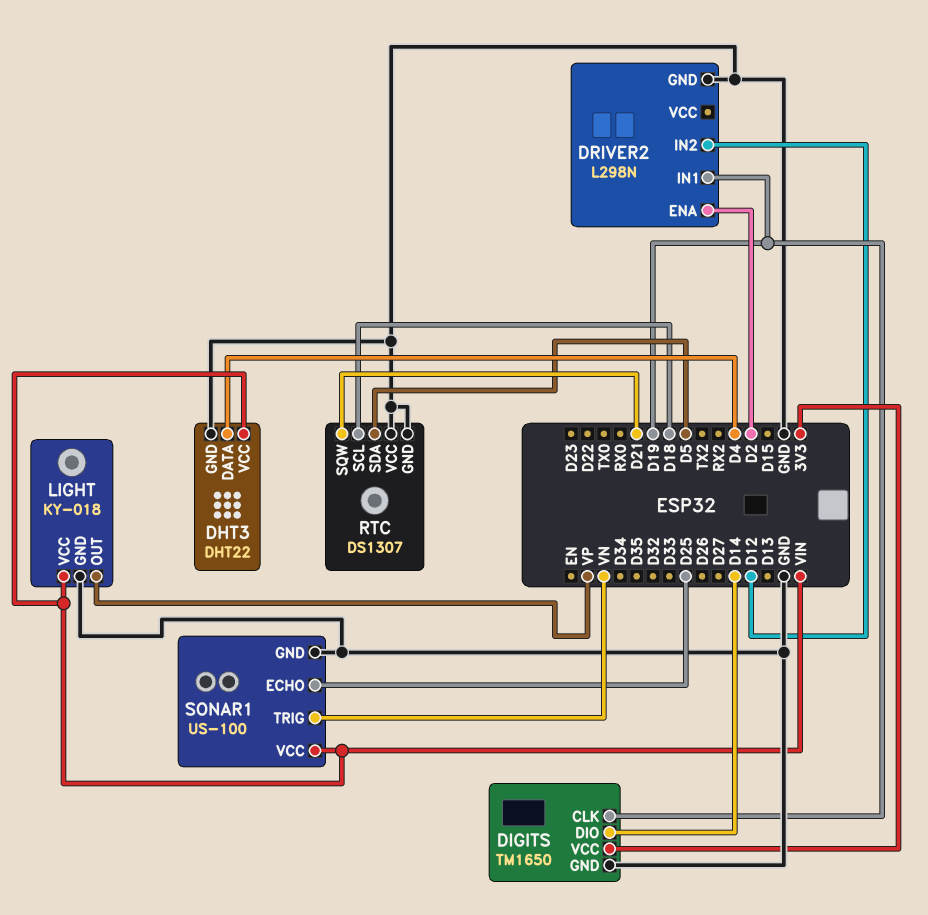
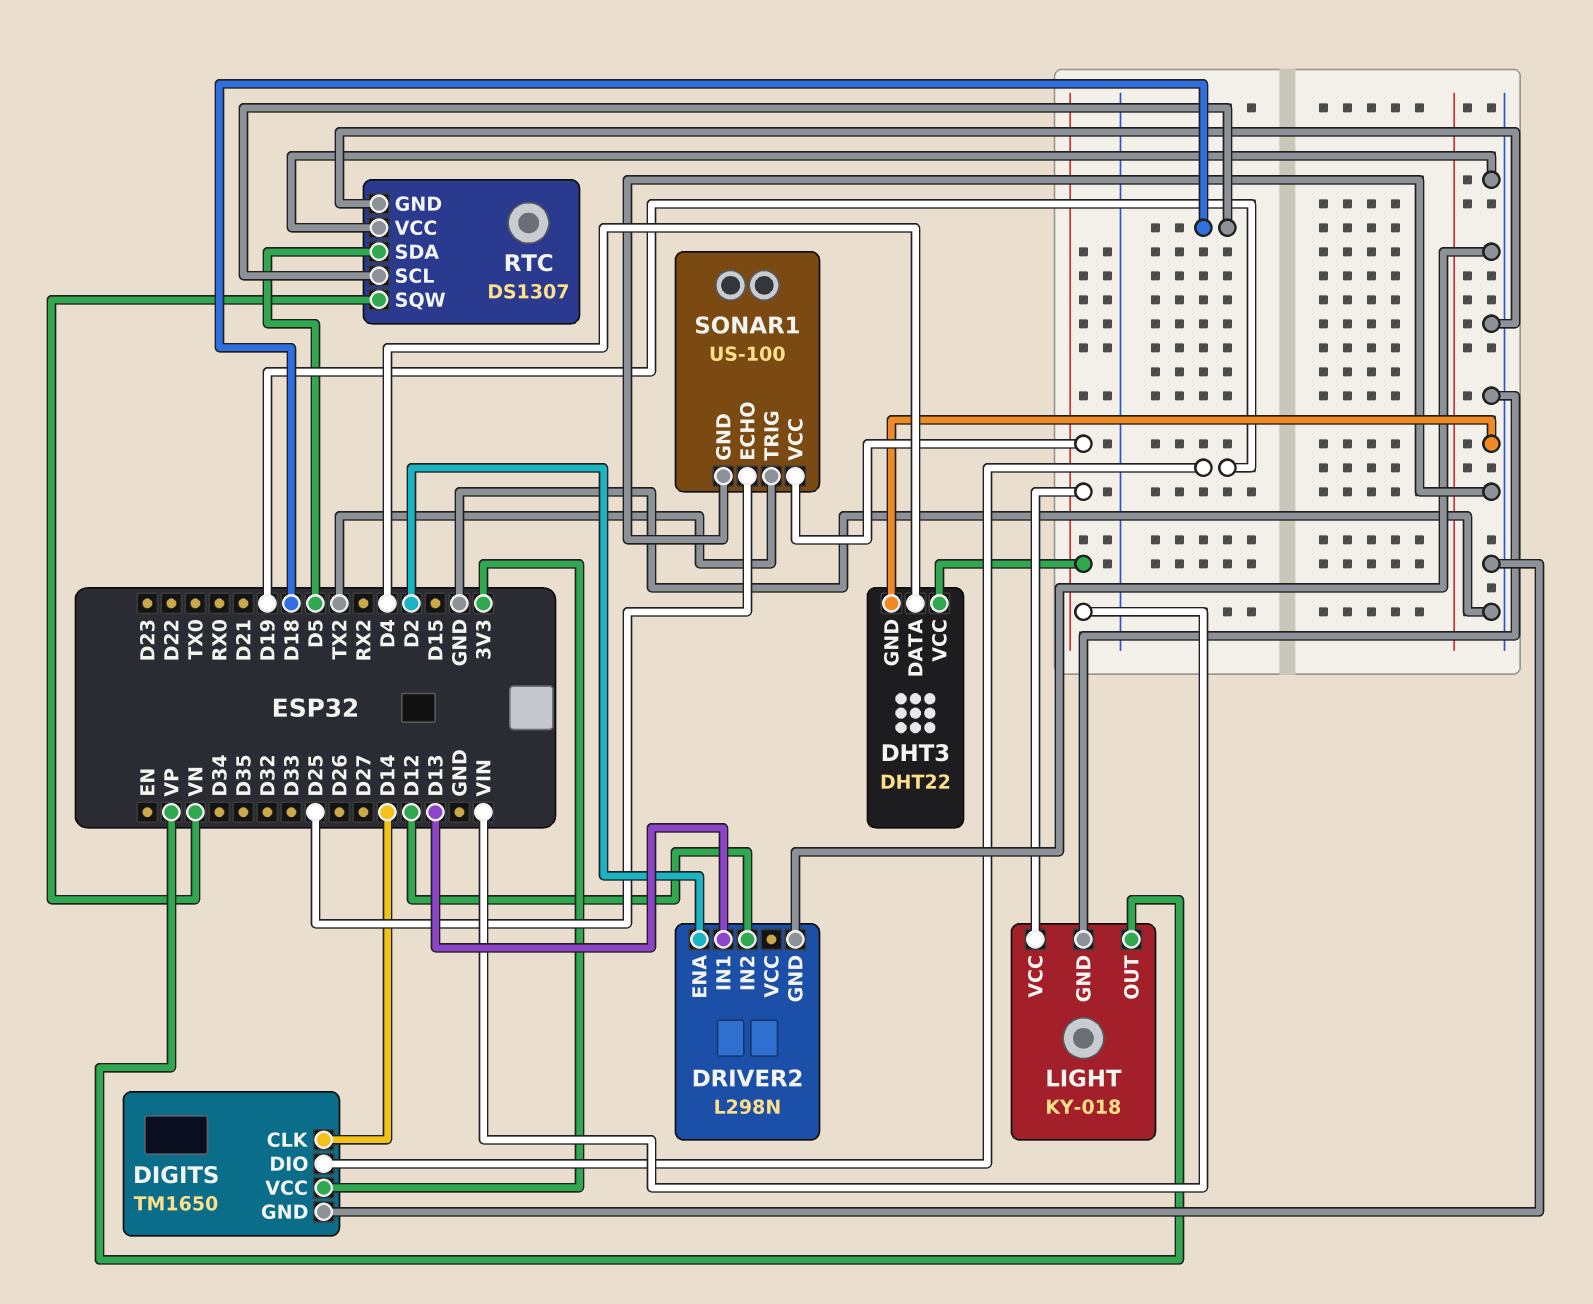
DIGITS pin CLK: D19 -> D14
DIGITS pin DIO: D14 -> D19
DRIVER2 pin IN1: D19 -> D13
RTC pin SQW: D21 -> VN
SONAR1 pin TRIG: VN -> TX2

